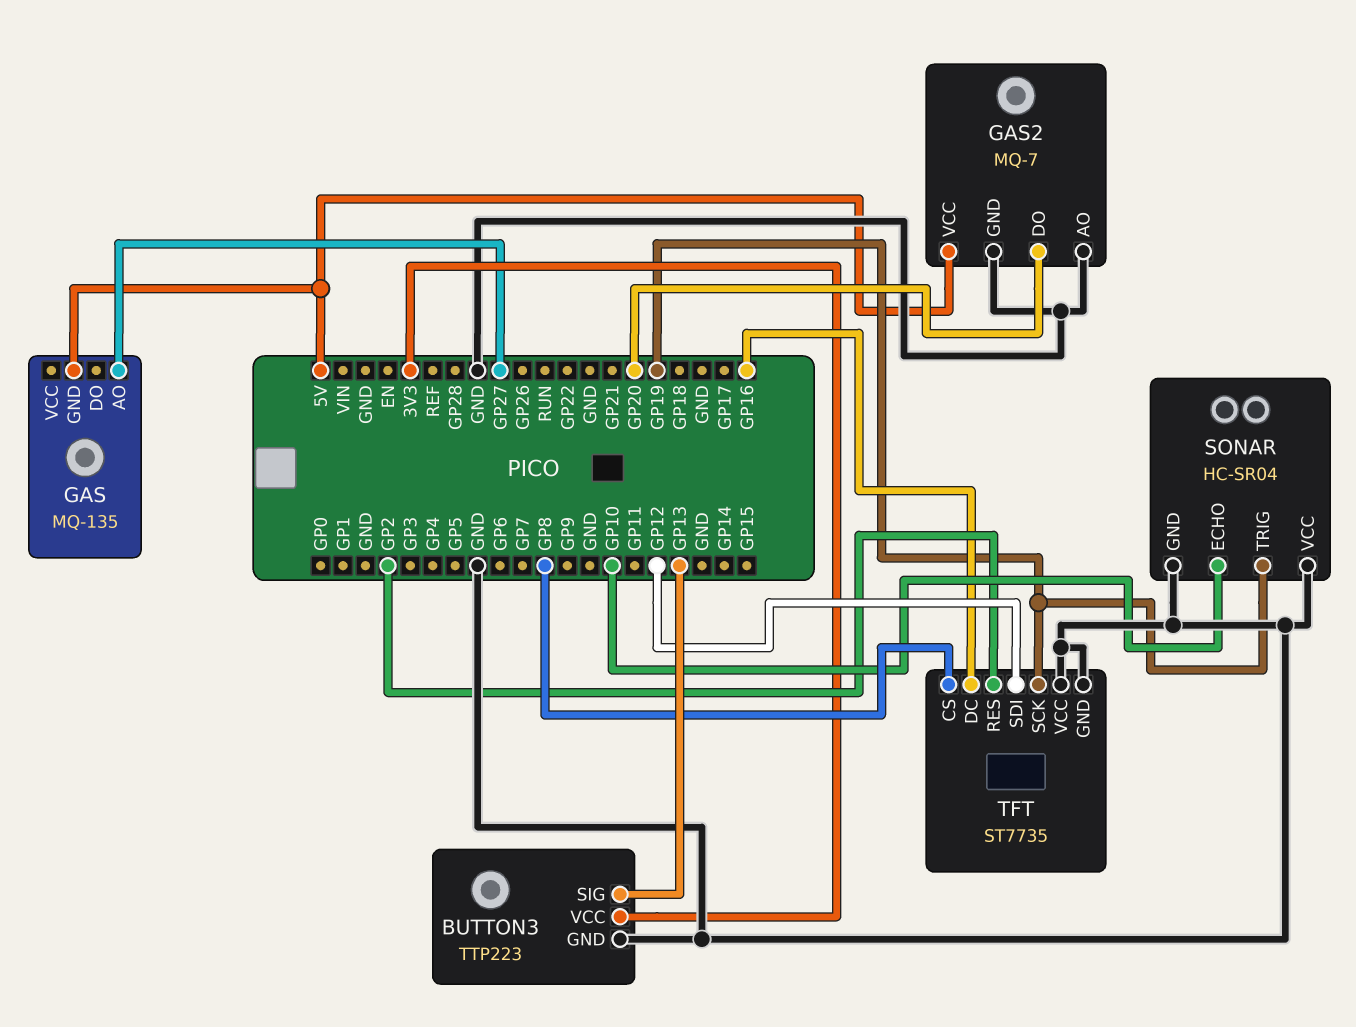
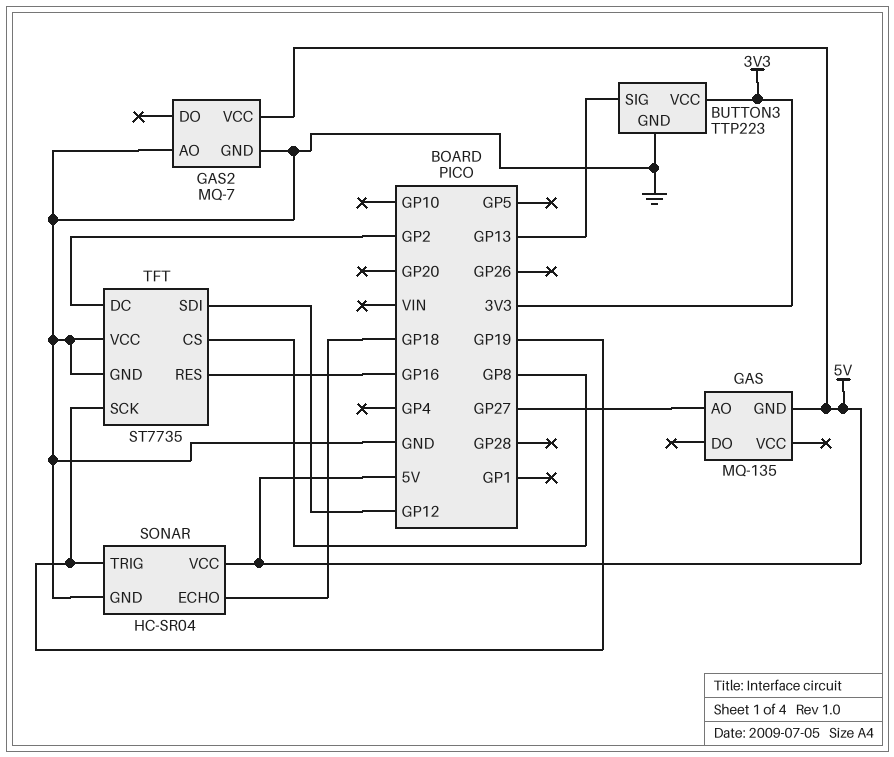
GAS2 pin DO: GP20 -> none
SONAR pin ECHO: GP10 -> GP18
SONAR pin VCC: GND -> 5V
TFT pin DC: GP16 -> GP2
TFT pin RES: GP2 -> GP16

